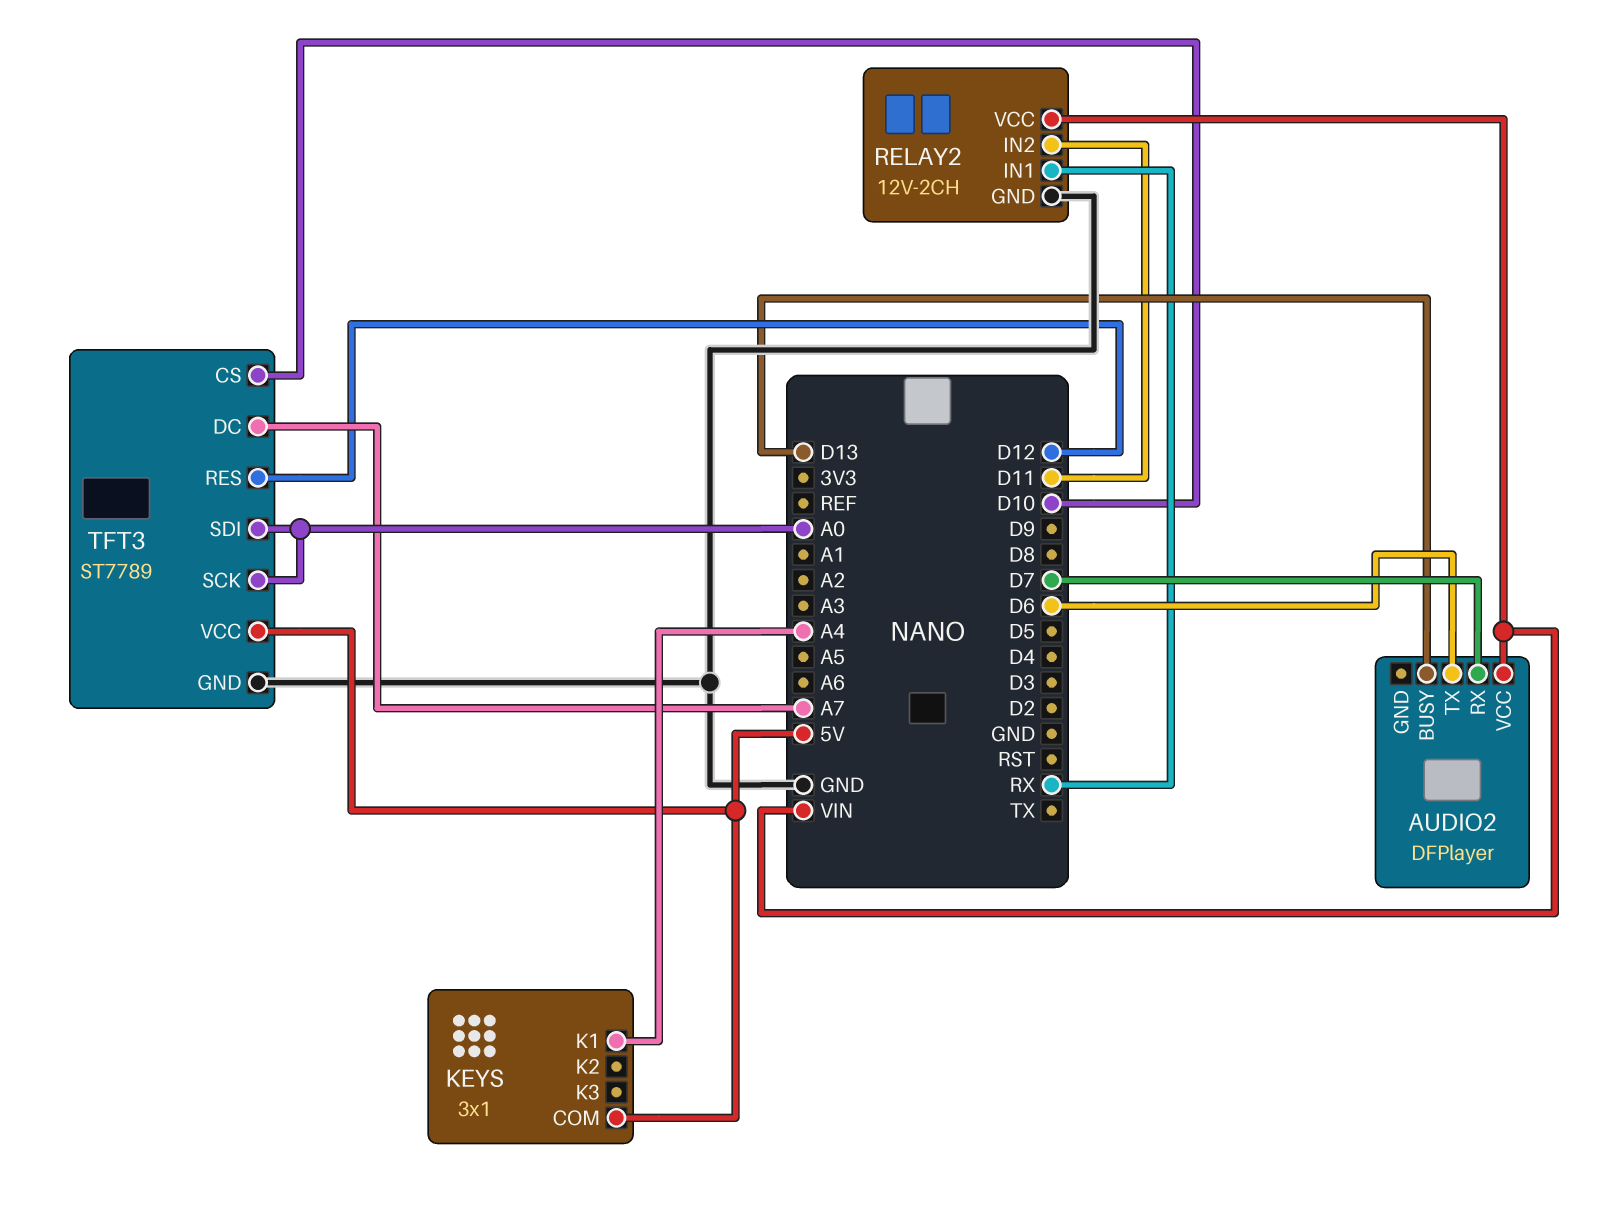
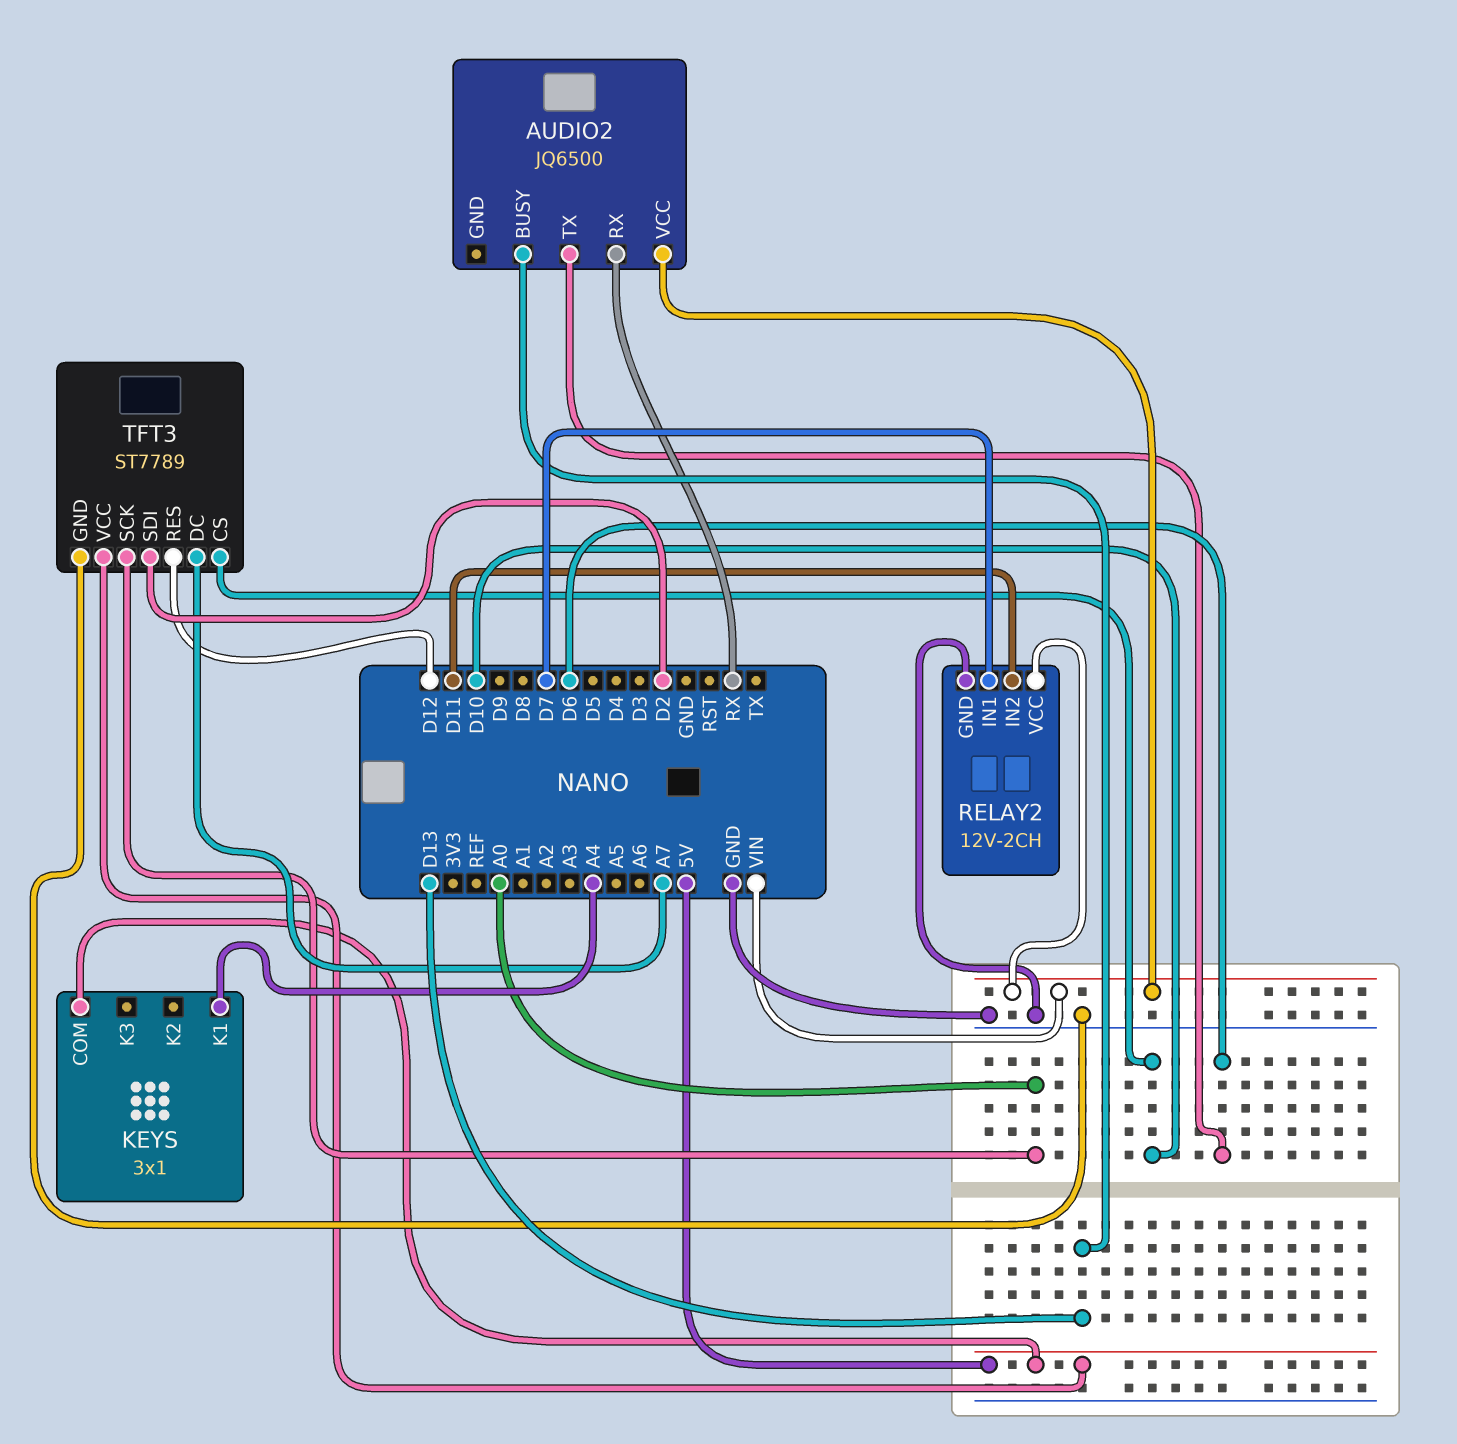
AUDIO2: DFPlayer -> JQ6500
AUDIO2 pin RX: D7 -> RX
RELAY2 pin IN1: RX -> D7
TFT3 pin SDI: A0 -> D2

